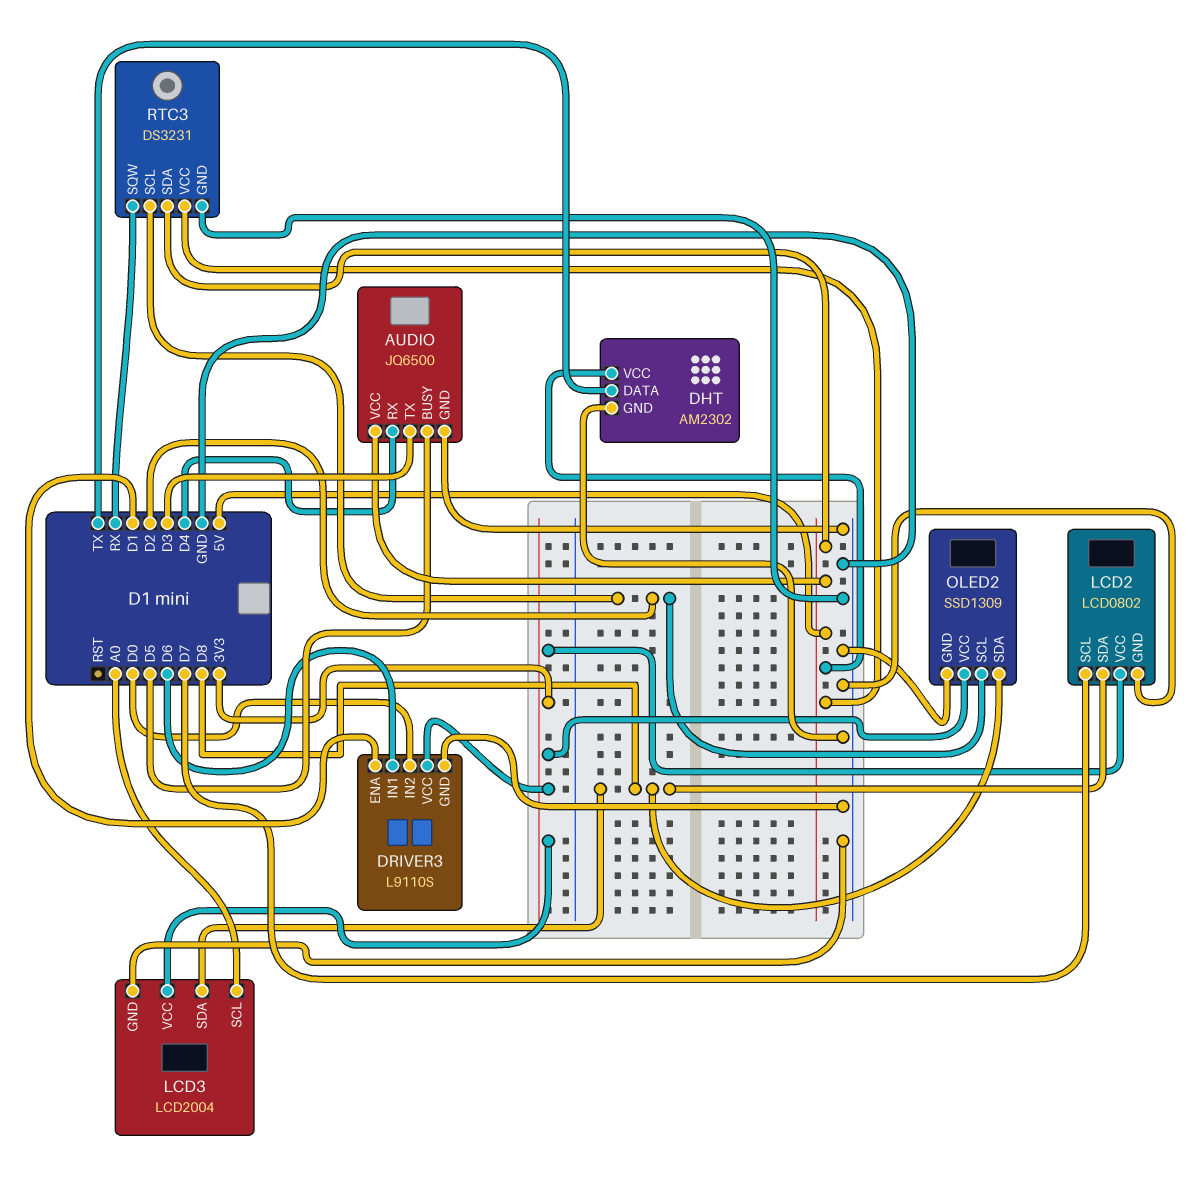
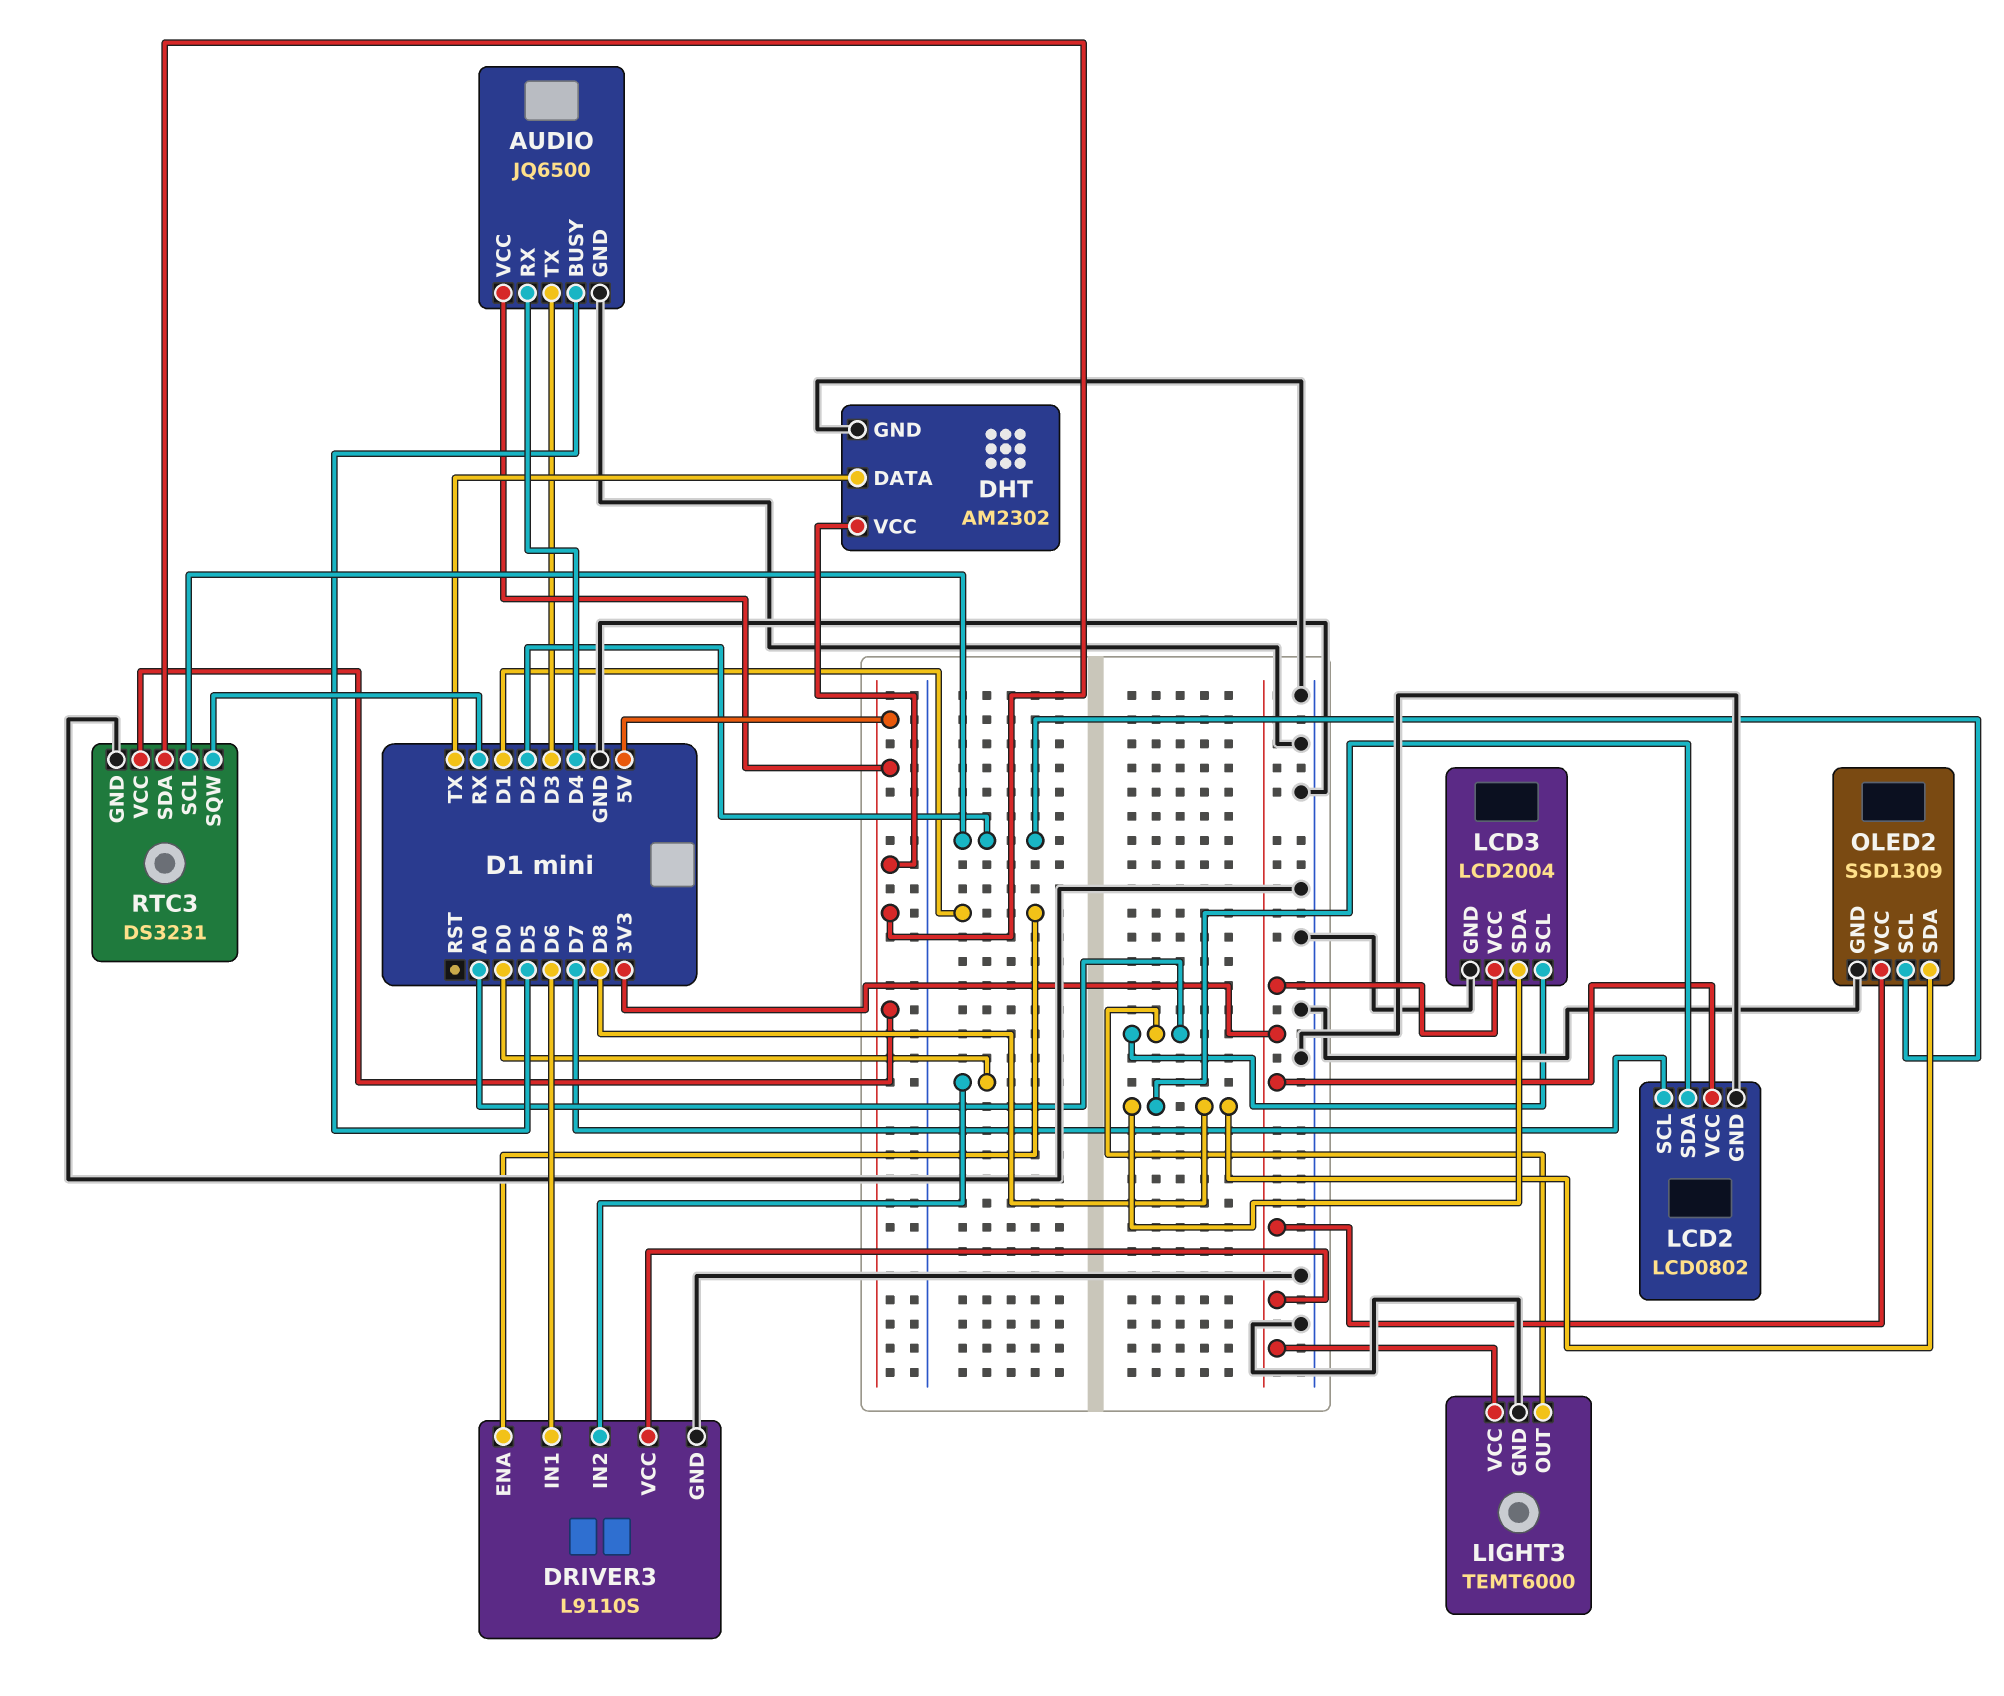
LIGHT3: none -> TEMT6000
LIGHT3 pin GND: none -> GND
LIGHT3 pin OUT: none -> A0
LIGHT3 pin VCC: none -> 3V3

